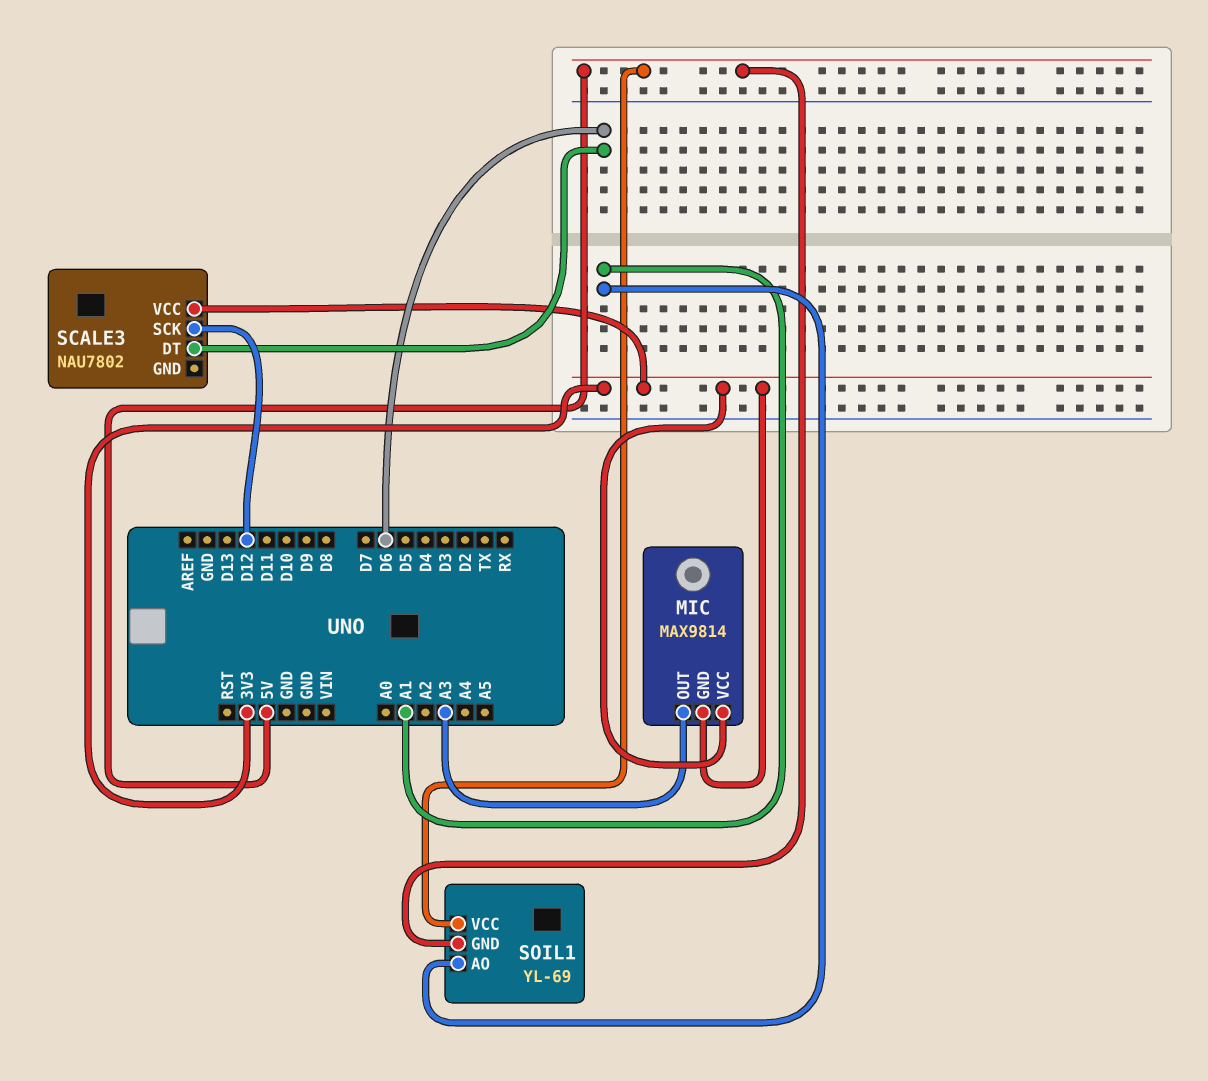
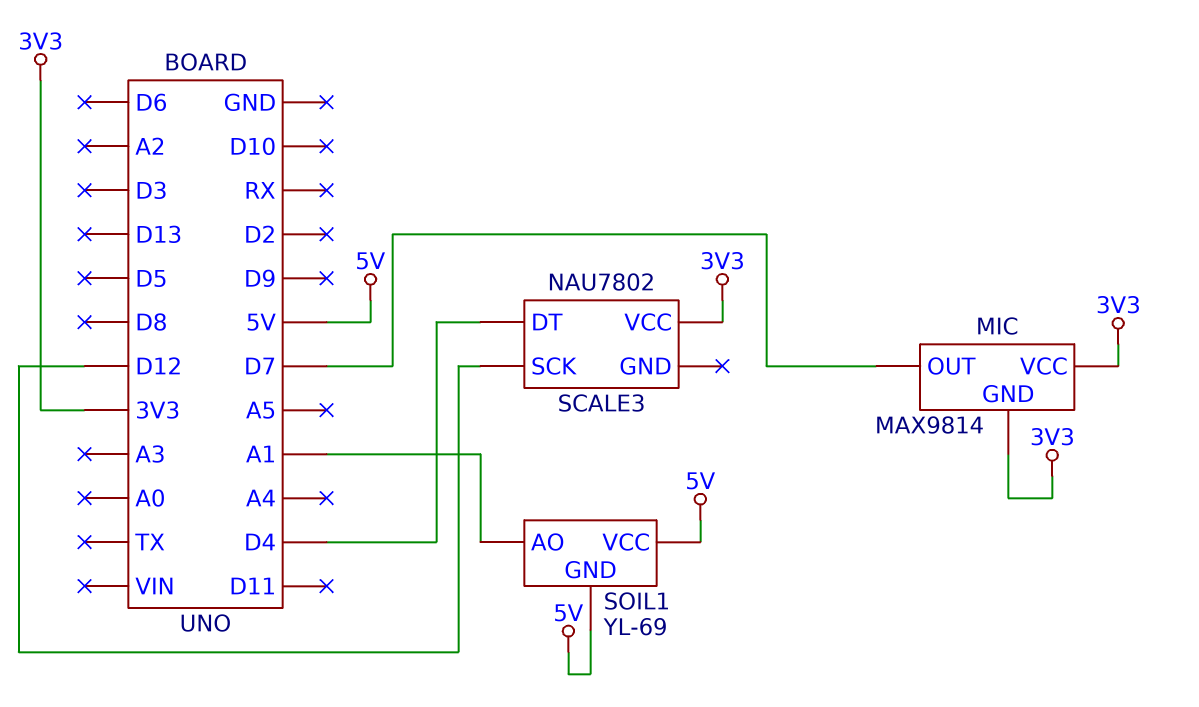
MIC pin OUT: A3 -> D7
SCALE3 pin DT: D6 -> D4

